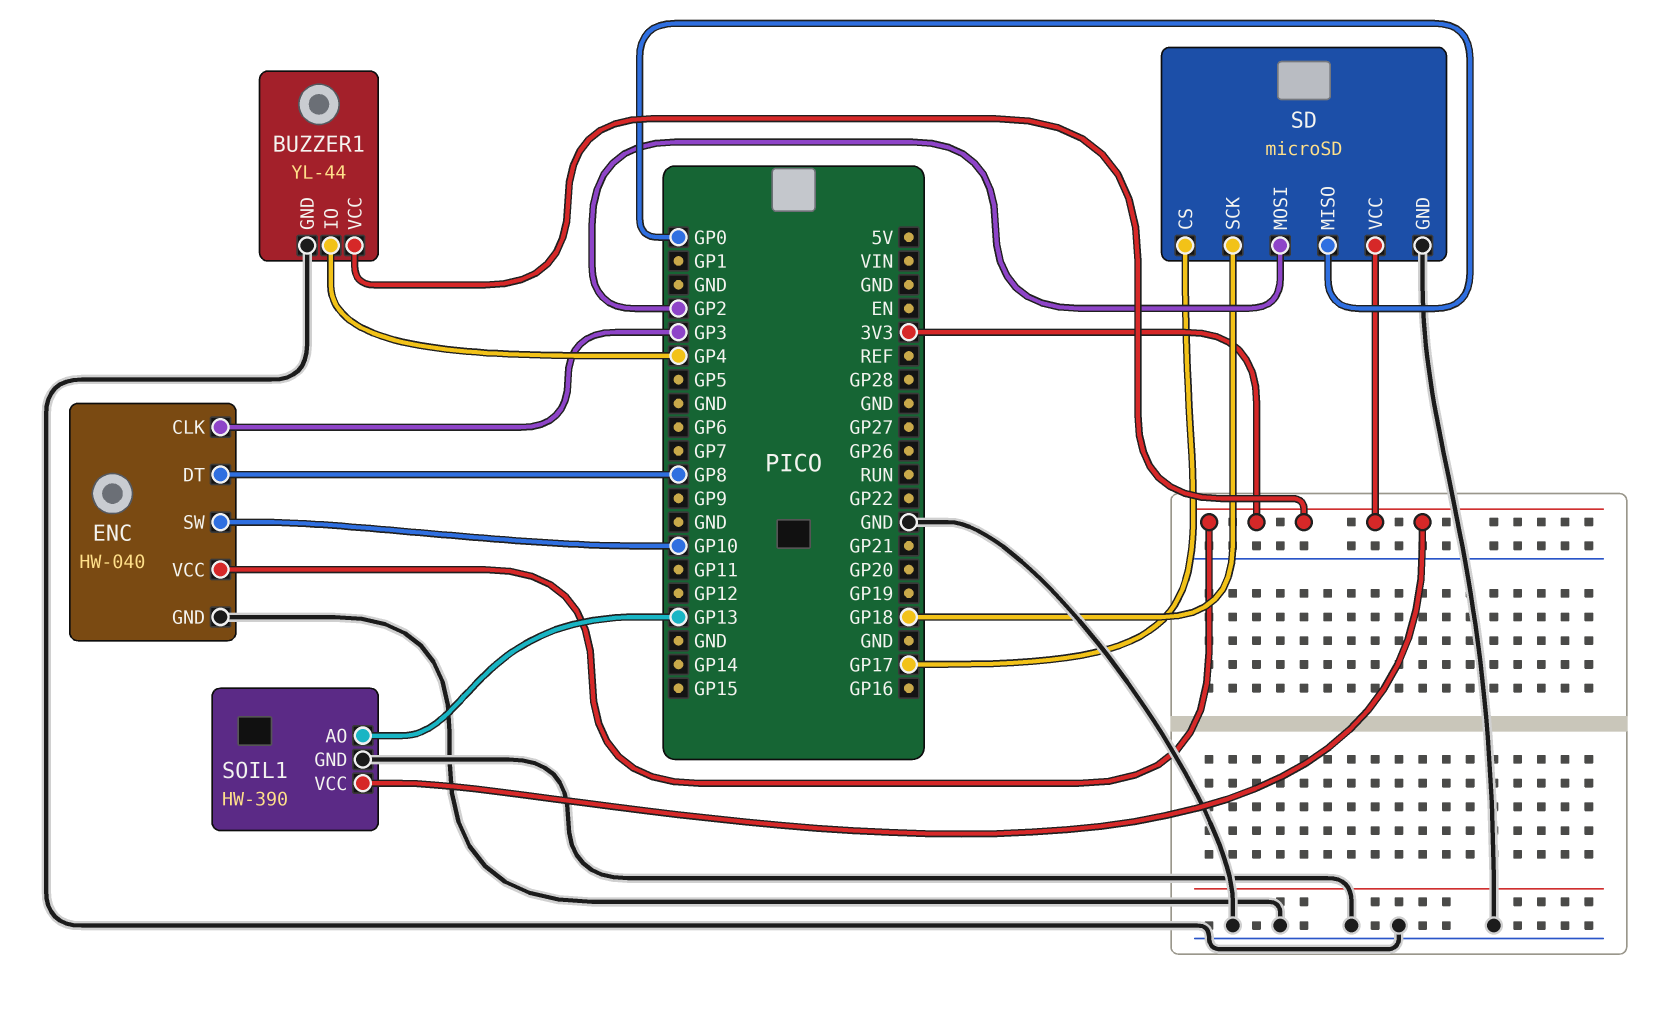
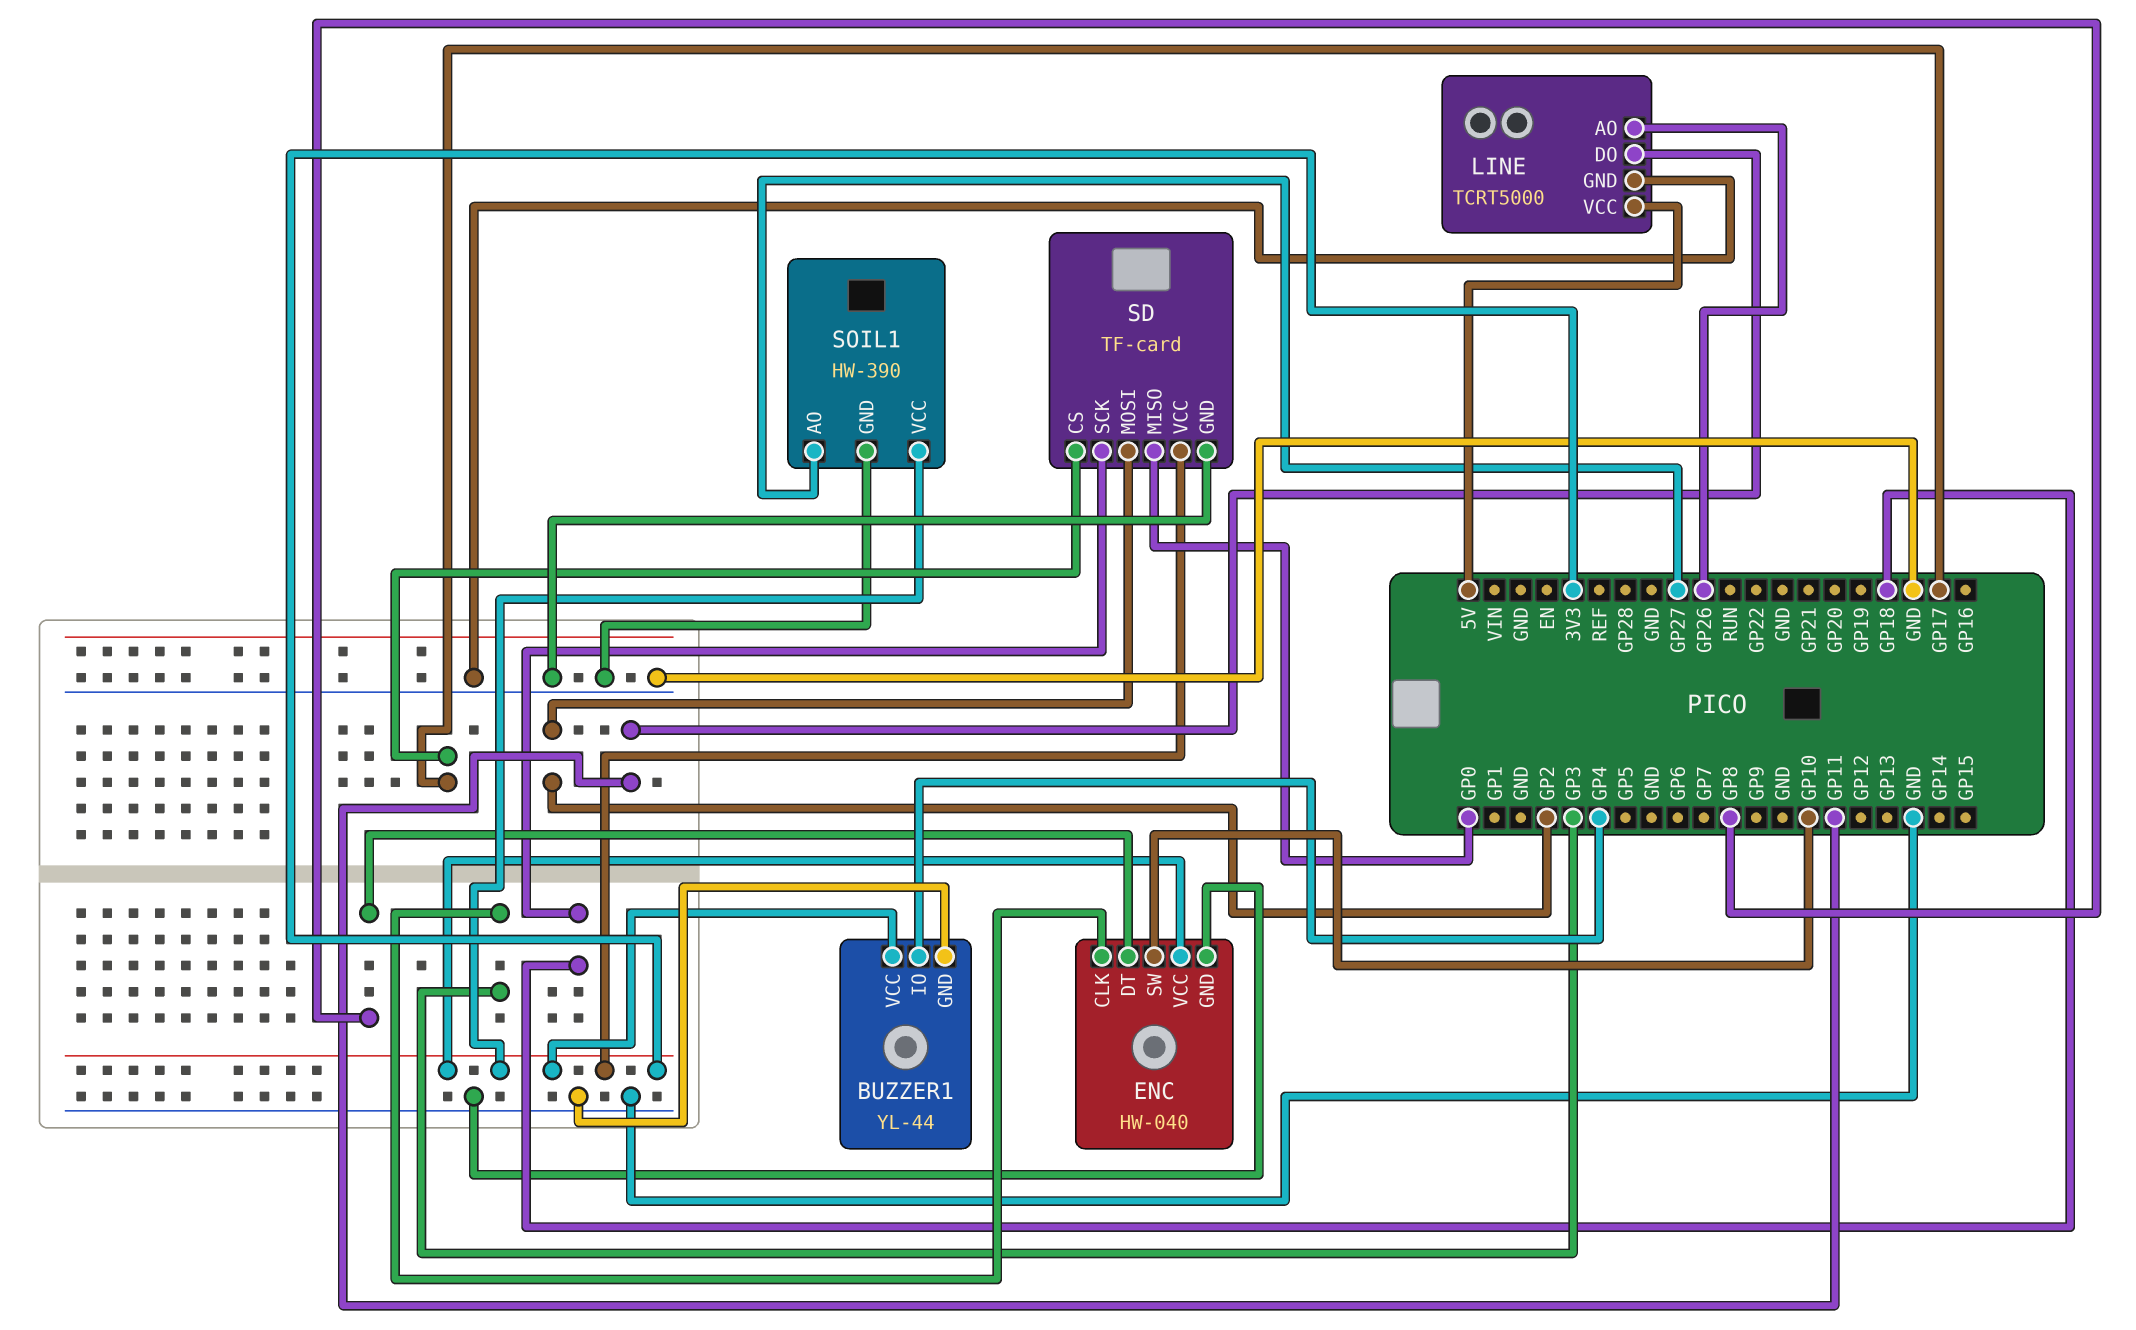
LINE: none -> TCRT5000
LINE pin AO: none -> GP26
LINE pin DO: none -> GP11
LINE pin GND: none -> GND
LINE pin VCC: none -> 5V
SD: microSD -> TF-card
SOIL1 pin AO: GP13 -> GP27

